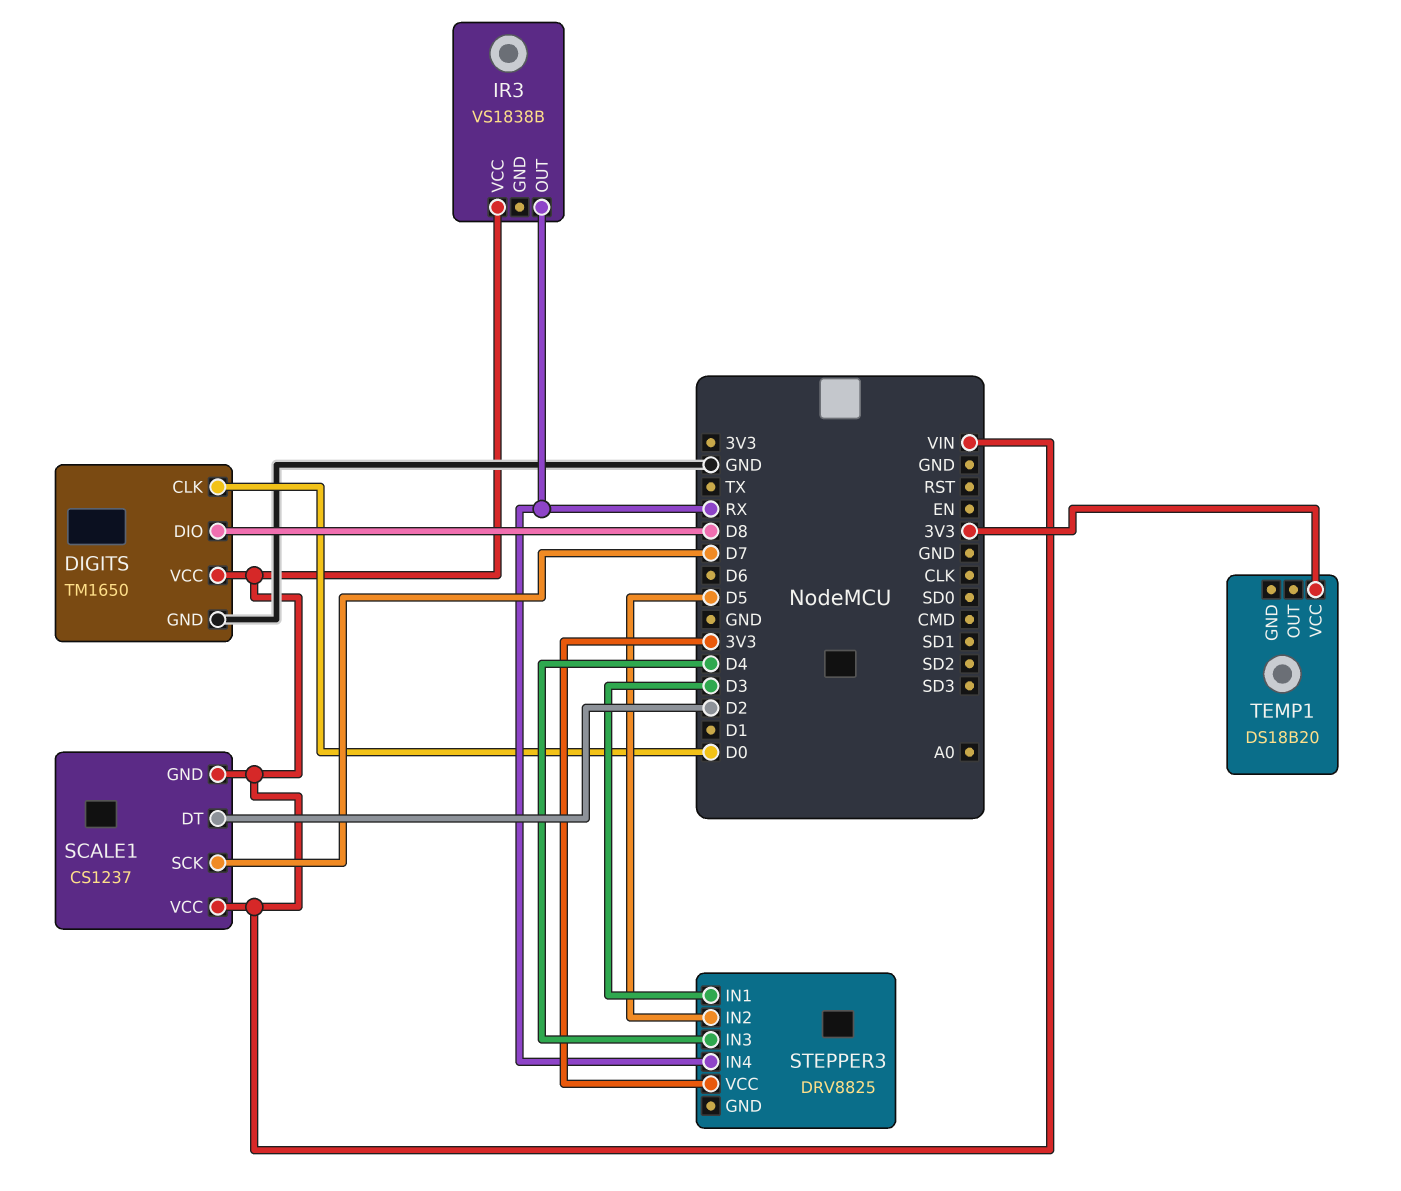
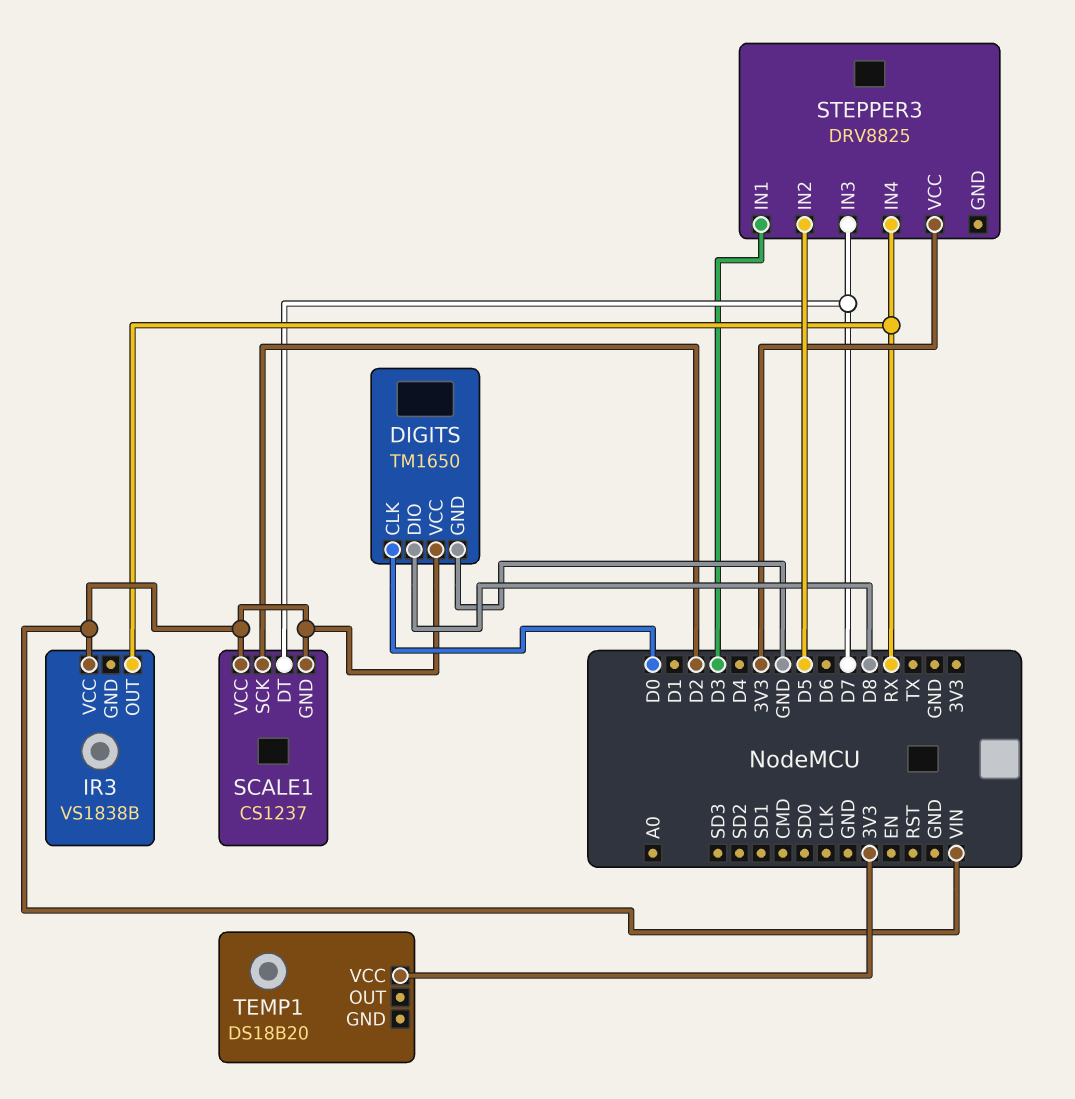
SCALE1 pin DT: D2 -> D7
SCALE1 pin SCK: D7 -> D2
STEPPER3 pin IN3: D4 -> D7

